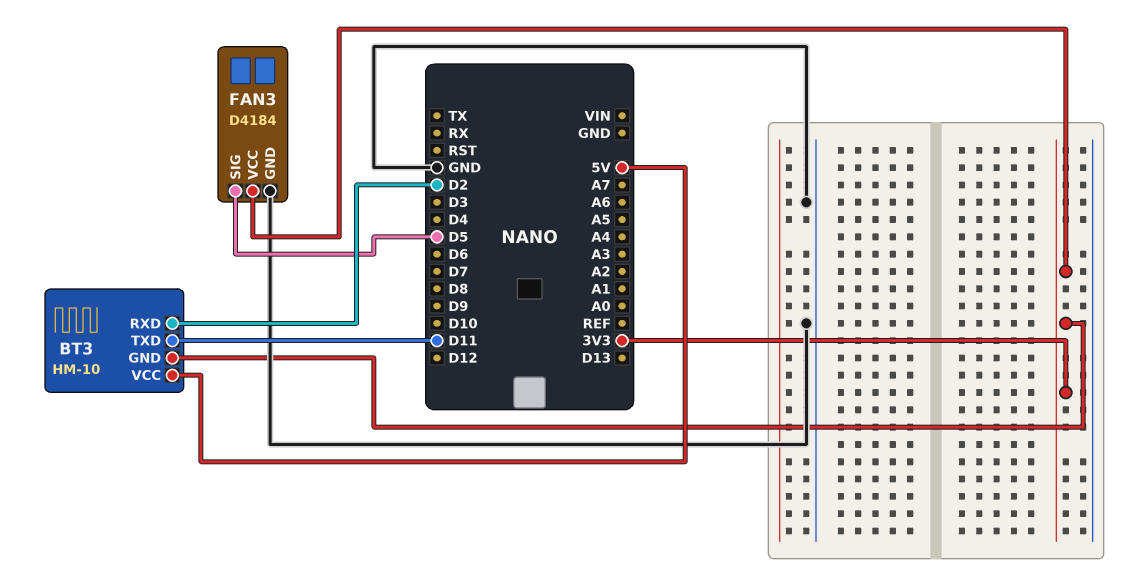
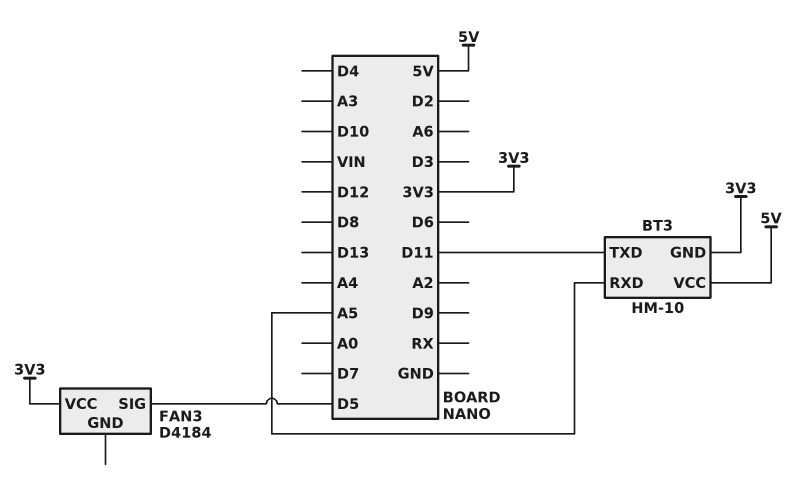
BT3 pin RXD: D2 -> A5
FAN3 pin GND: GND -> none

